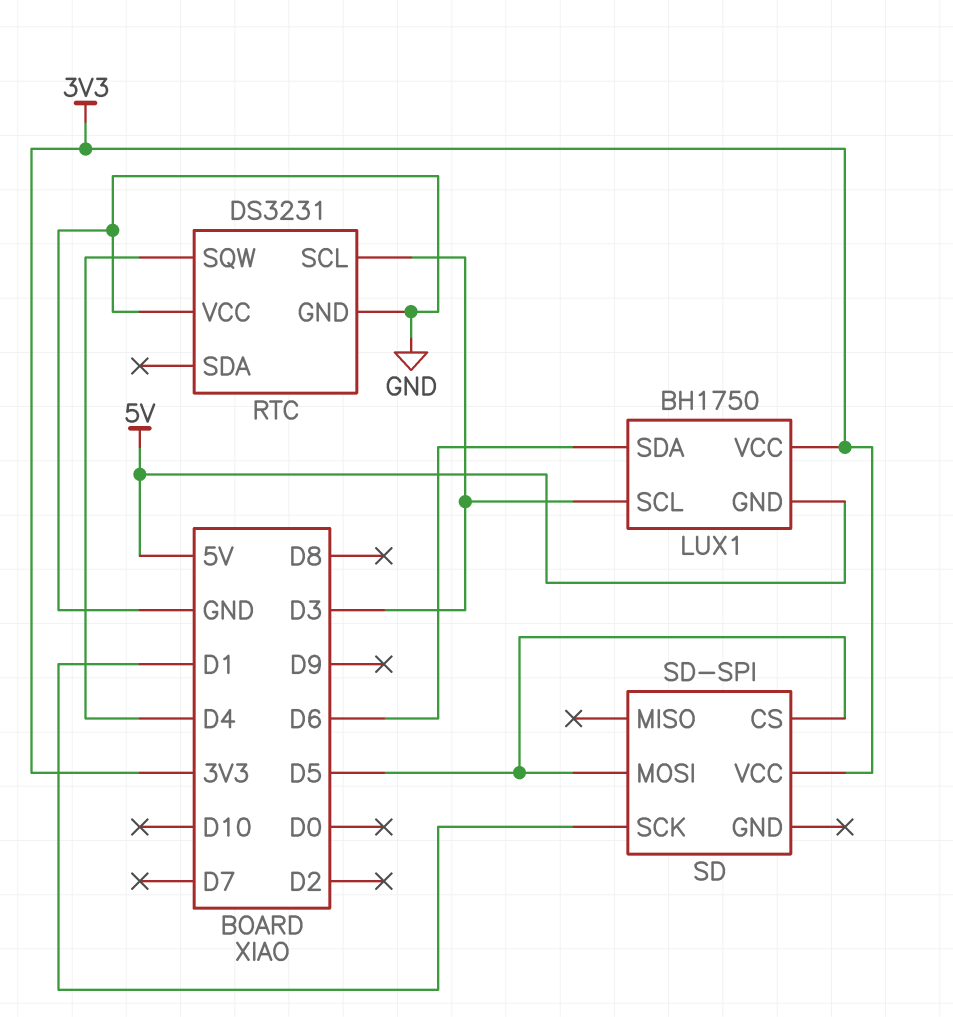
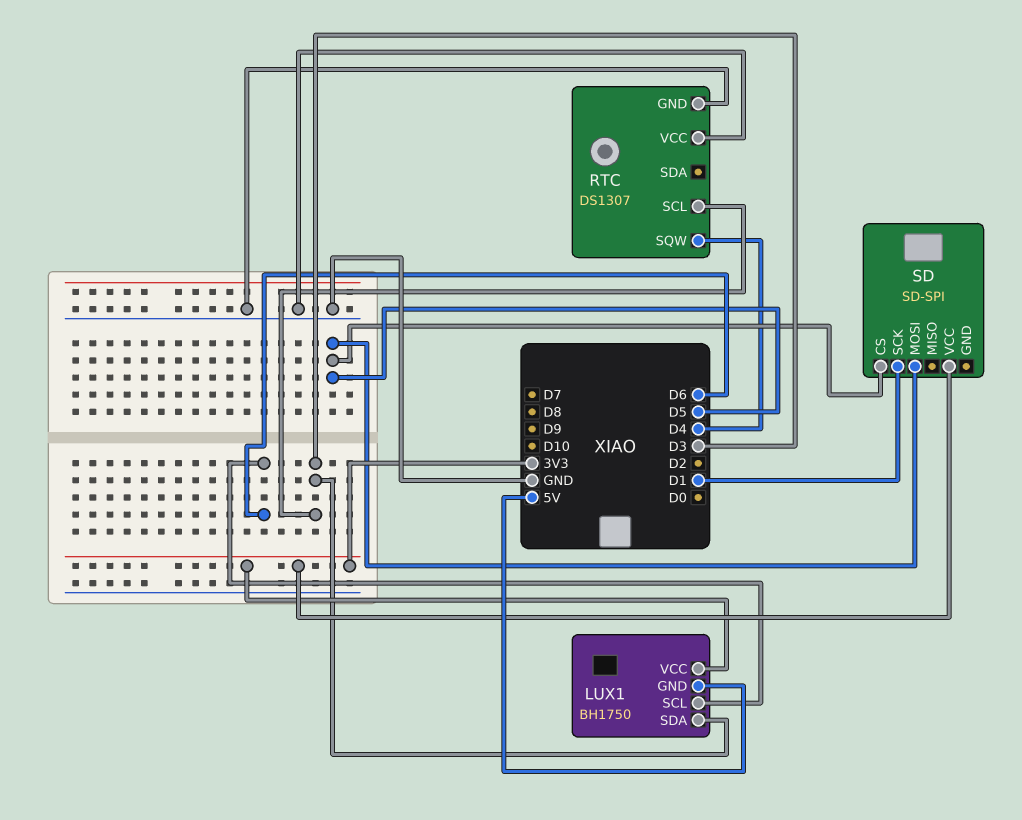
LUX1 pin SCL: D3 -> D6
LUX1 pin SDA: D6 -> D3
RTC: DS3231 -> DS1307

